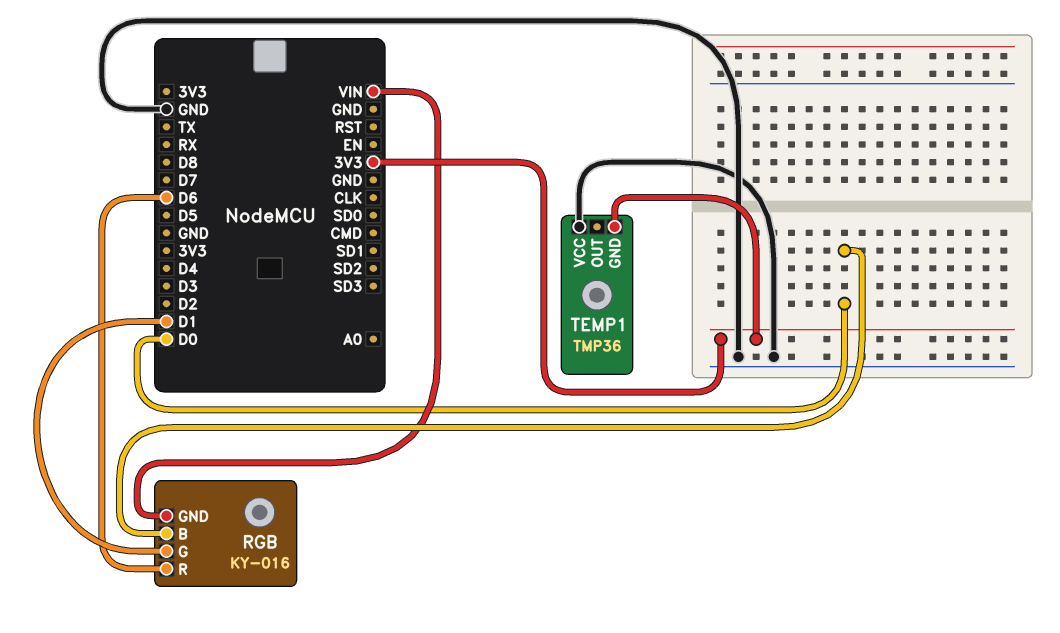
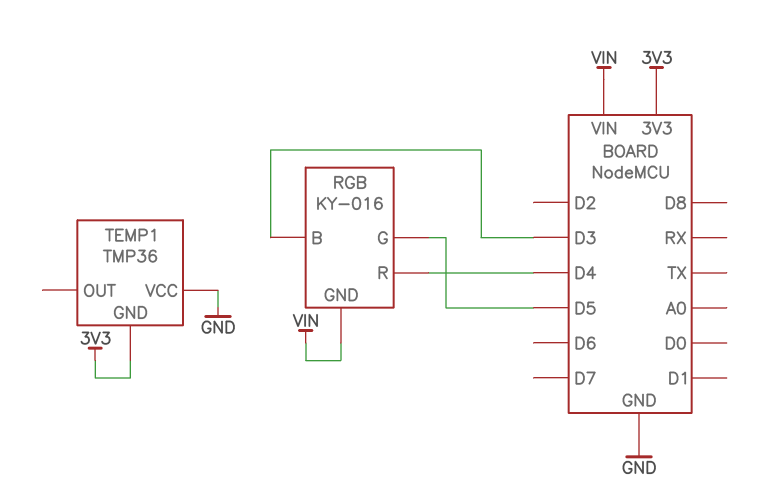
RGB pin B: D0 -> D3
RGB pin G: D1 -> D5
RGB pin R: D6 -> D4

